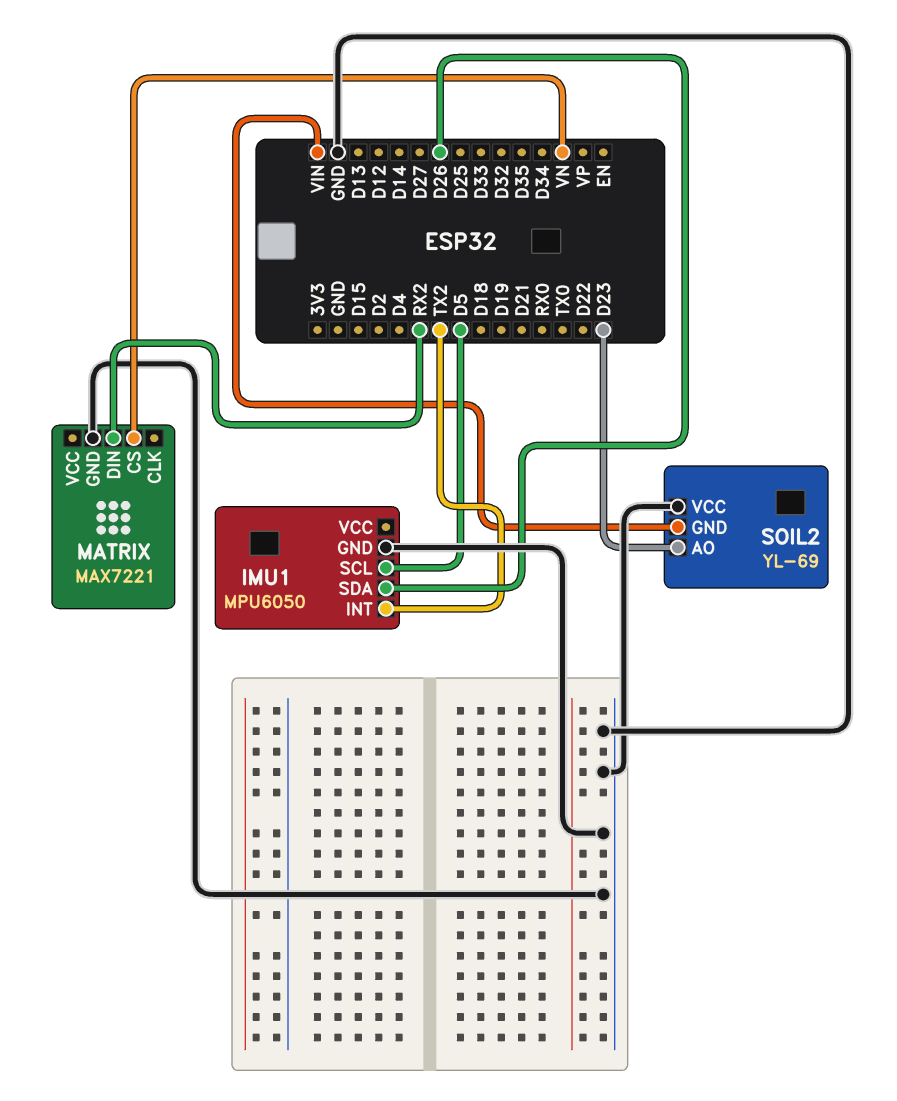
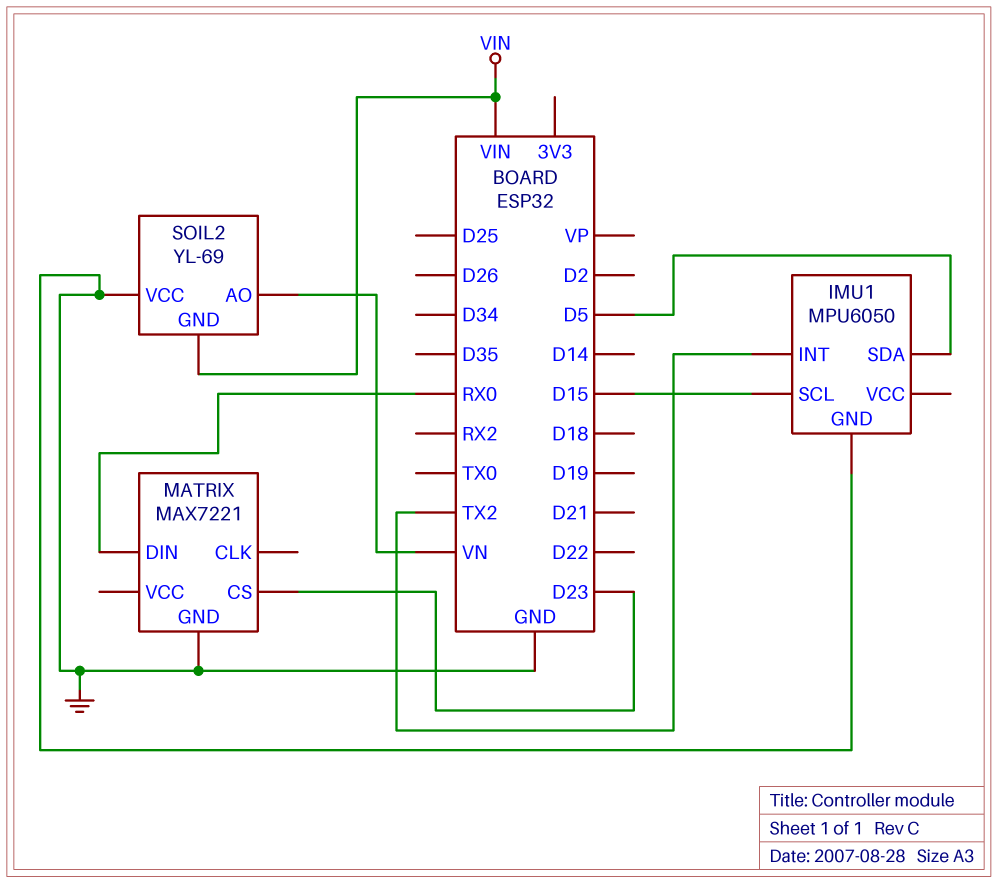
IMU1 pin SCL: D5 -> D15
IMU1 pin SDA: D26 -> D5
MATRIX pin CS: VN -> D23
MATRIX pin DIN: RX2 -> RX0
SOIL2 pin AO: D23 -> VN

